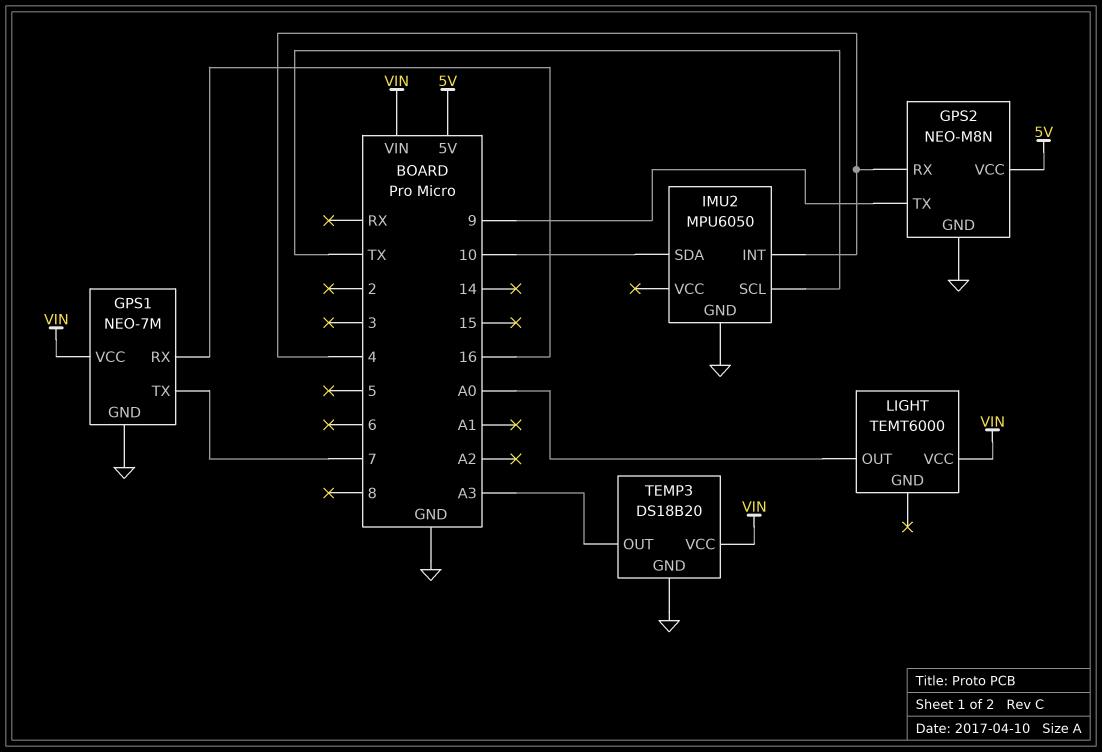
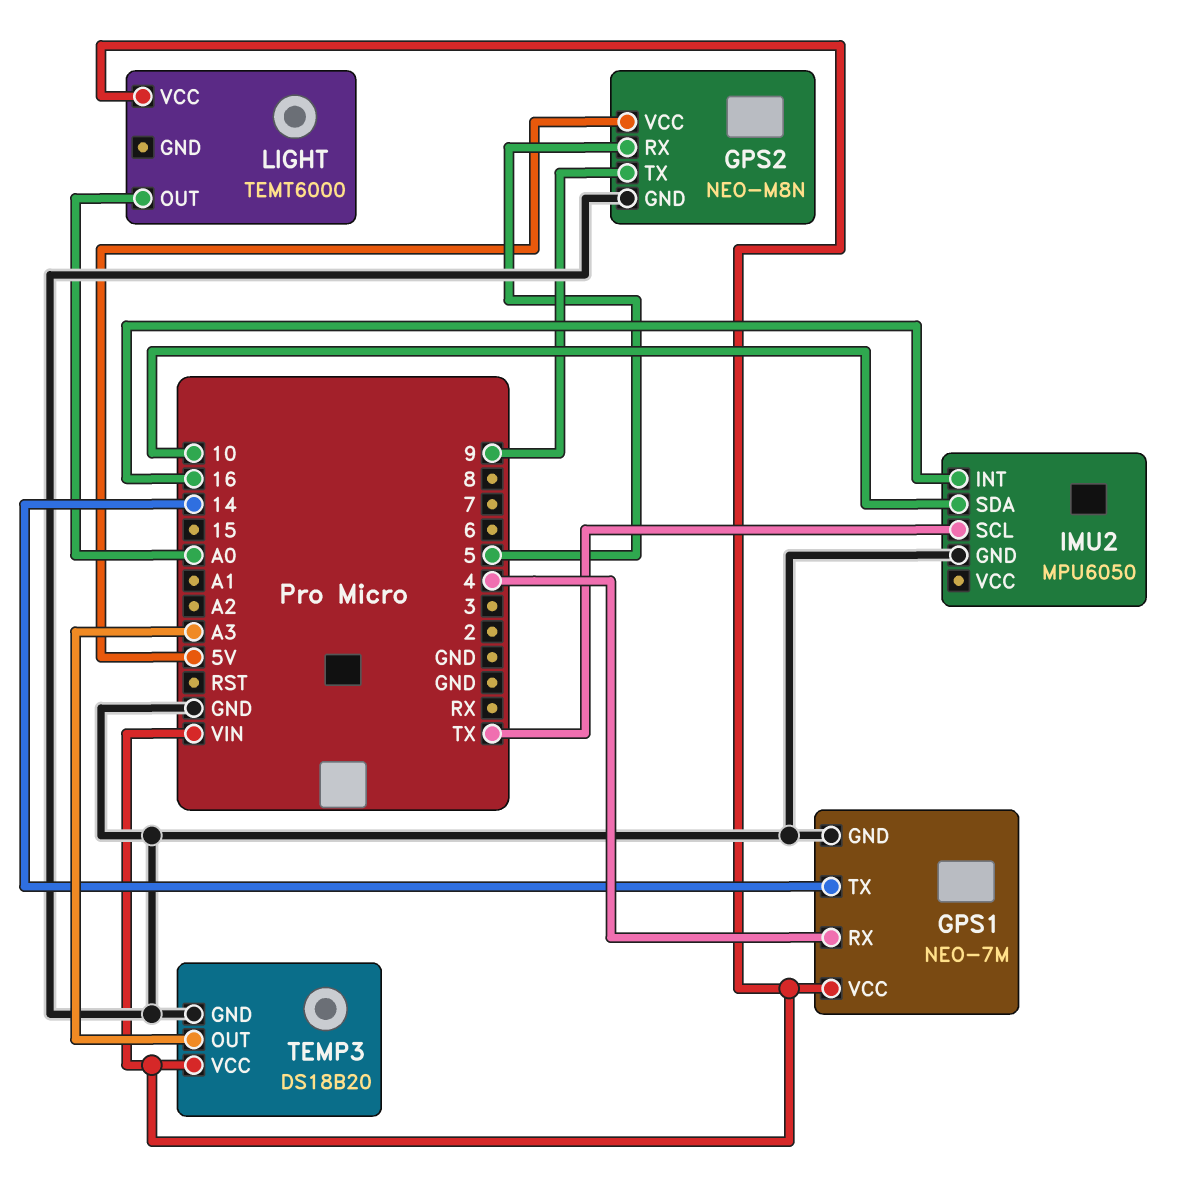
GPS1 pin RX: 16 -> 4
GPS1 pin TX: 7 -> 14
GPS2 pin RX: 4 -> 5
IMU2 pin INT: 4 -> 16

